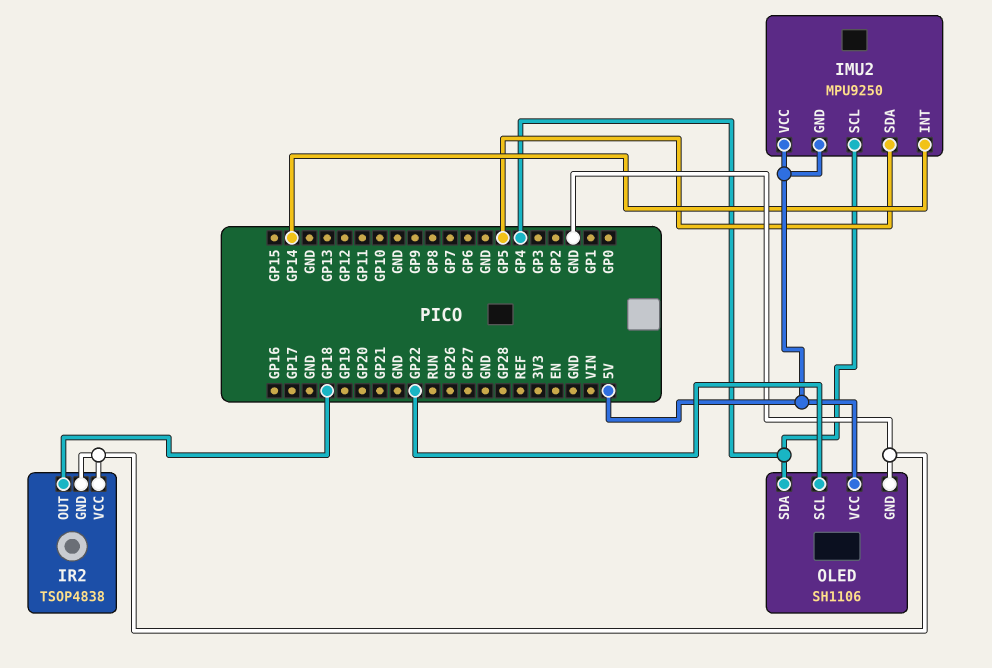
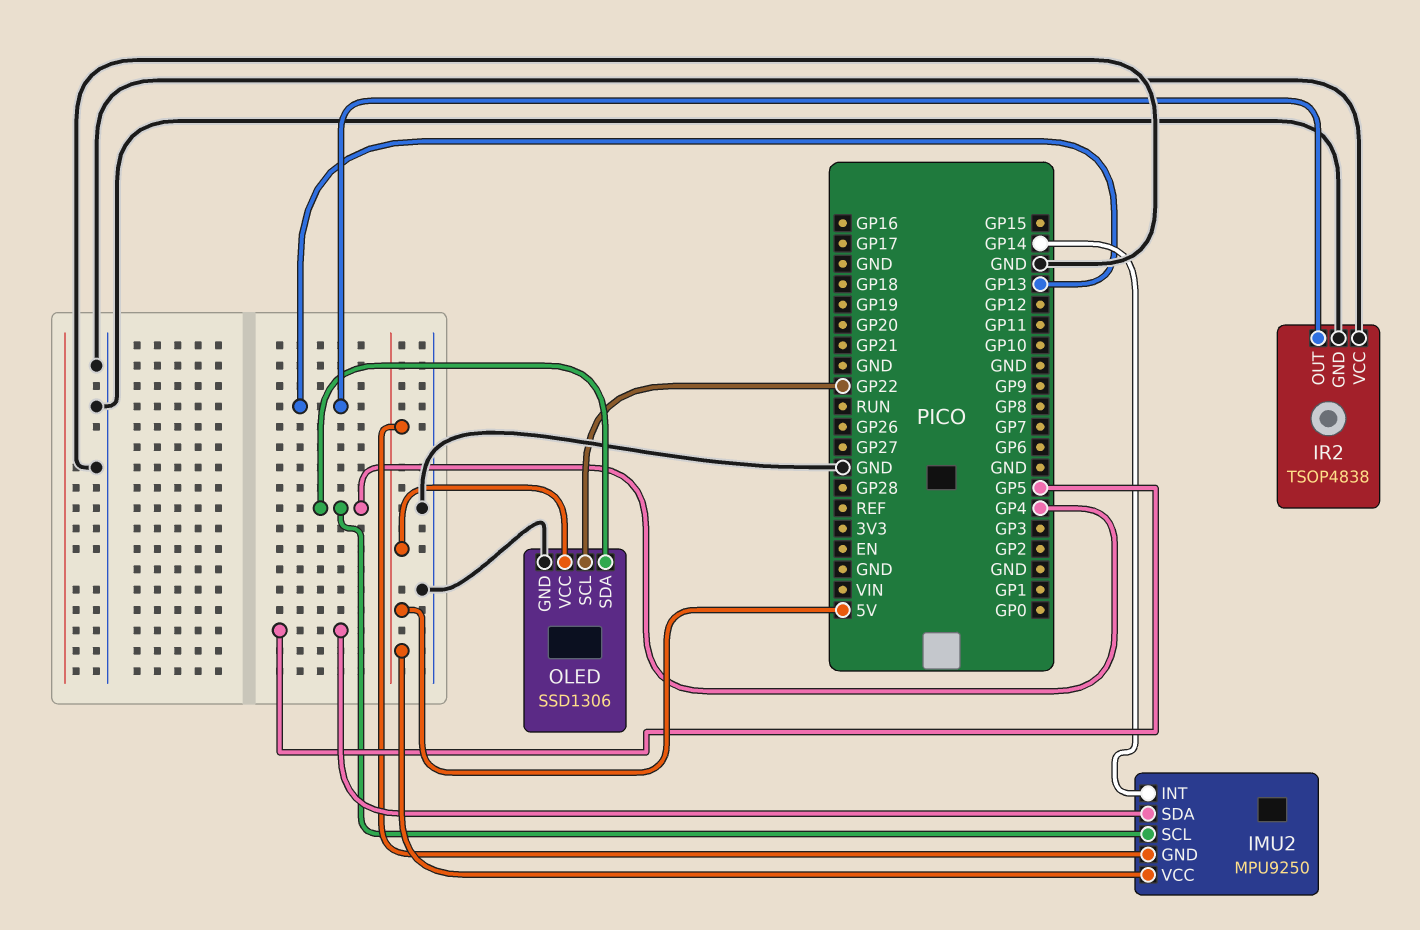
IR2 pin OUT: GP18 -> GP13
OLED: SH1106 -> SSD1306

